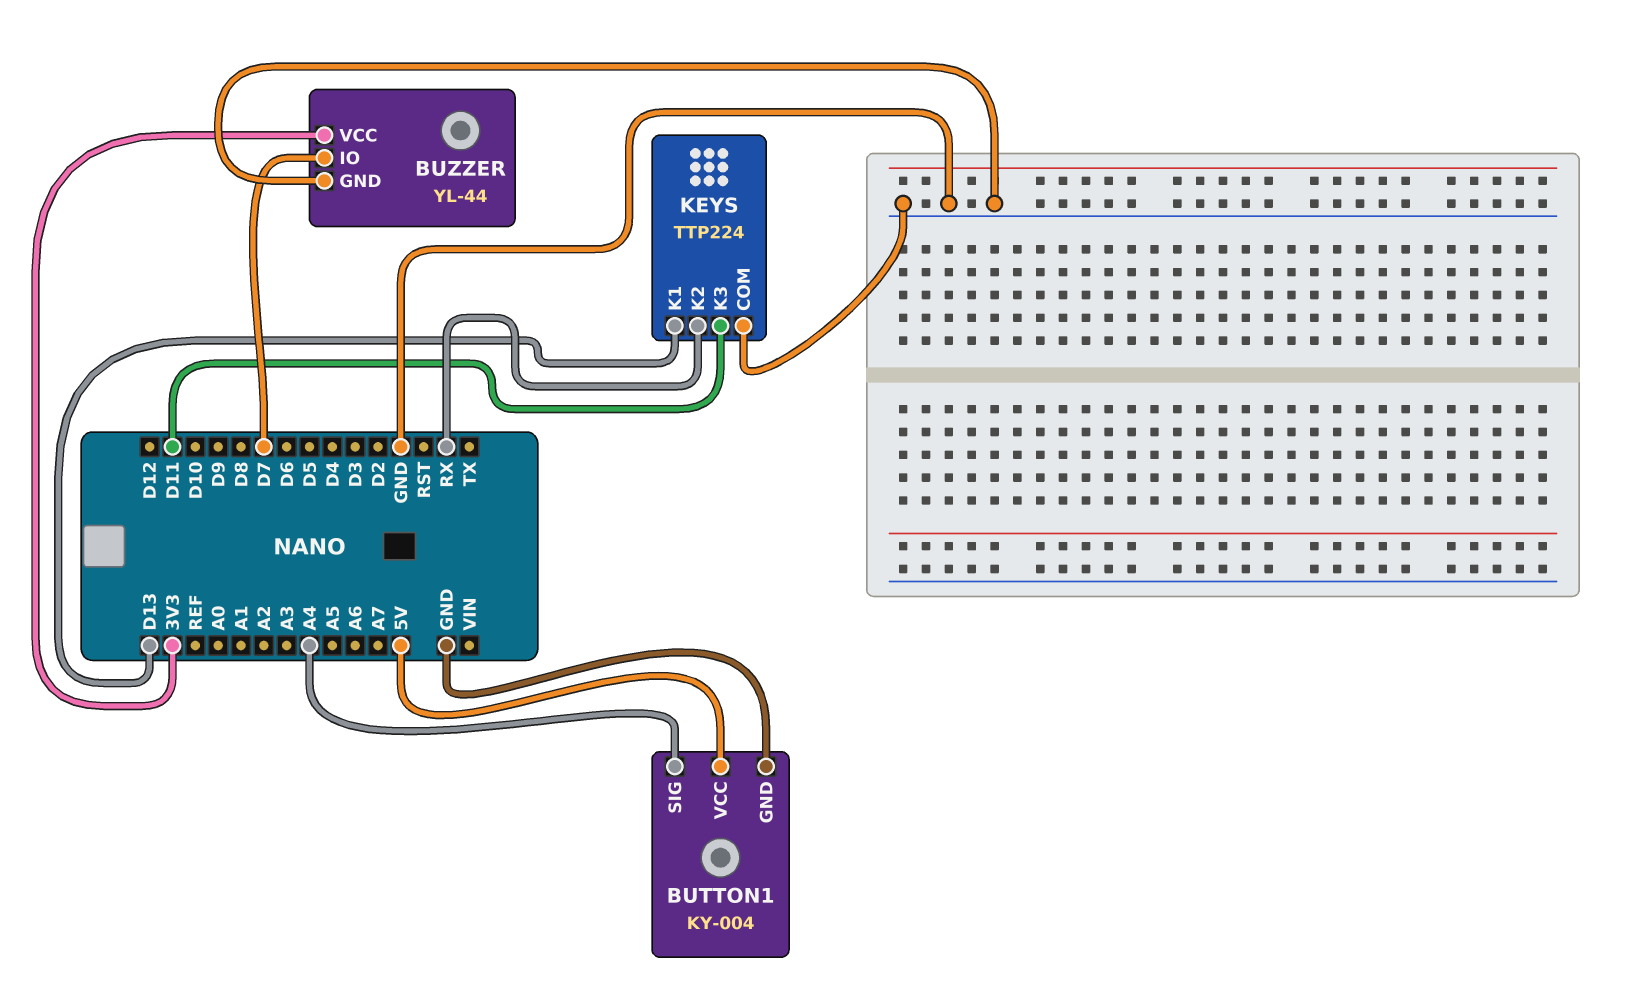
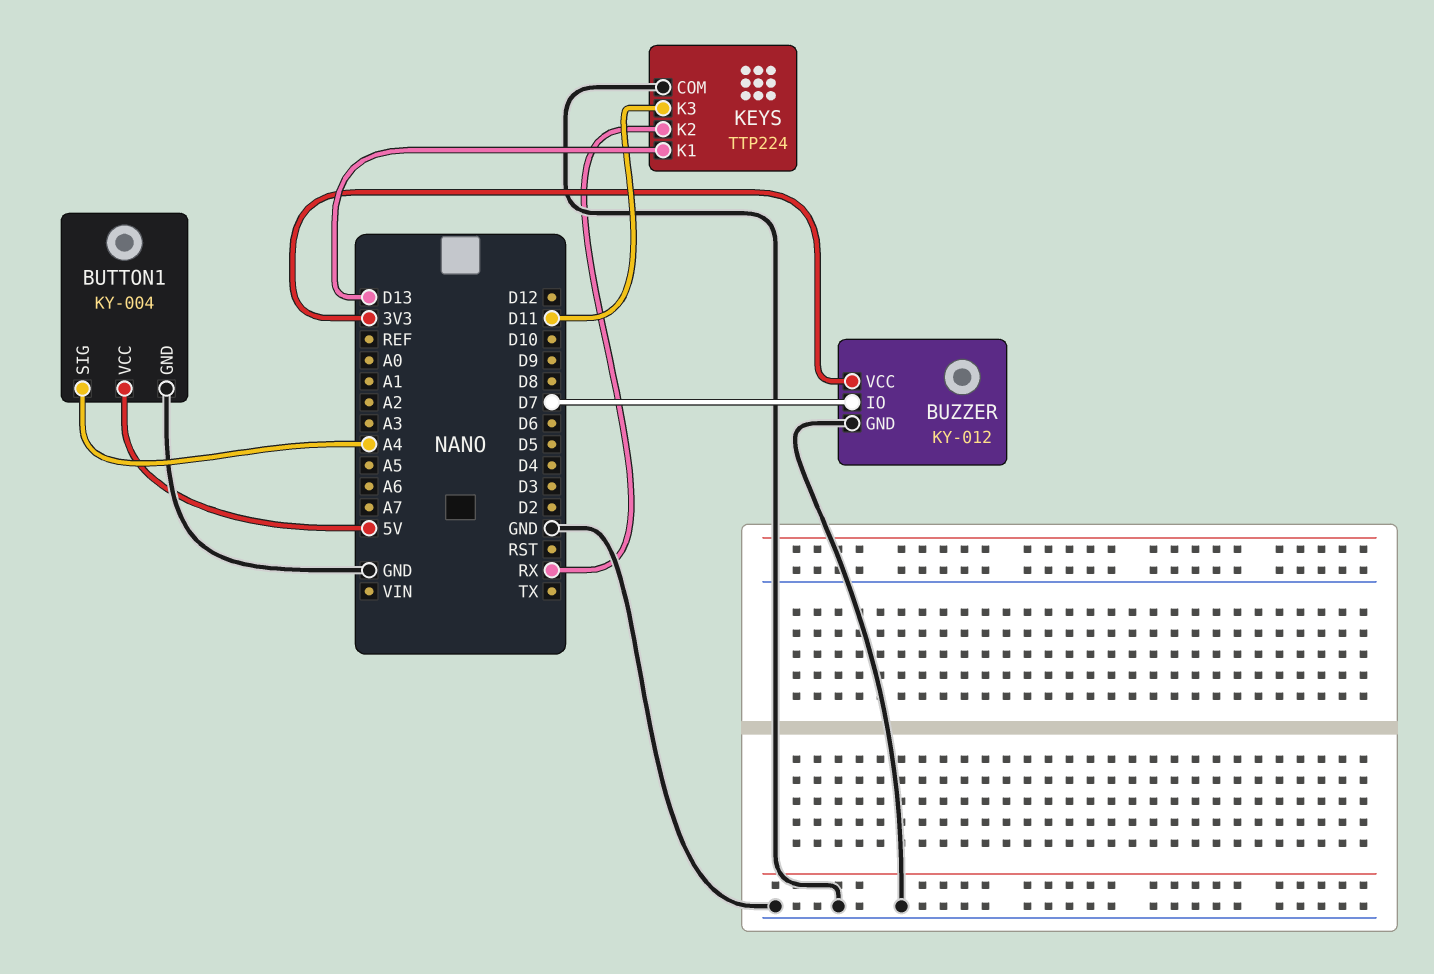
BUZZER: YL-44 -> KY-012

